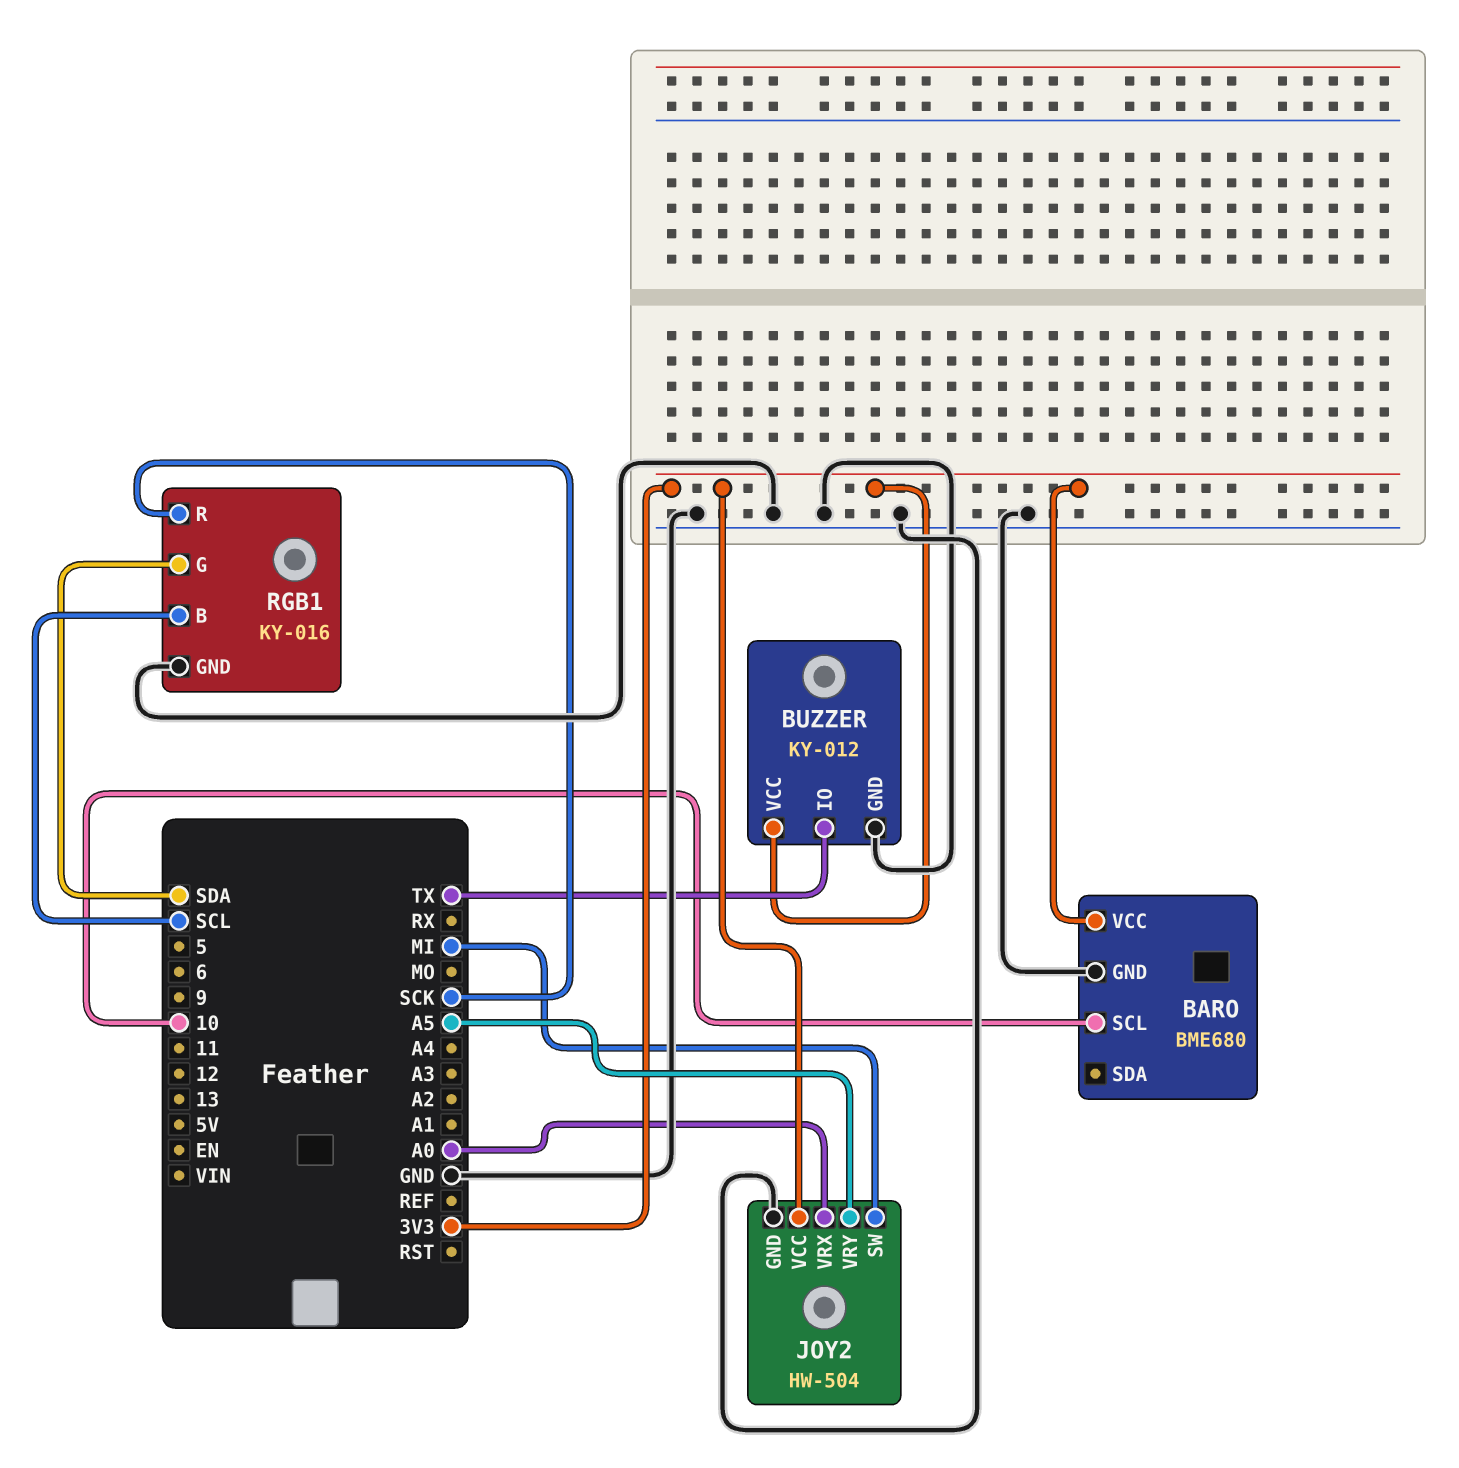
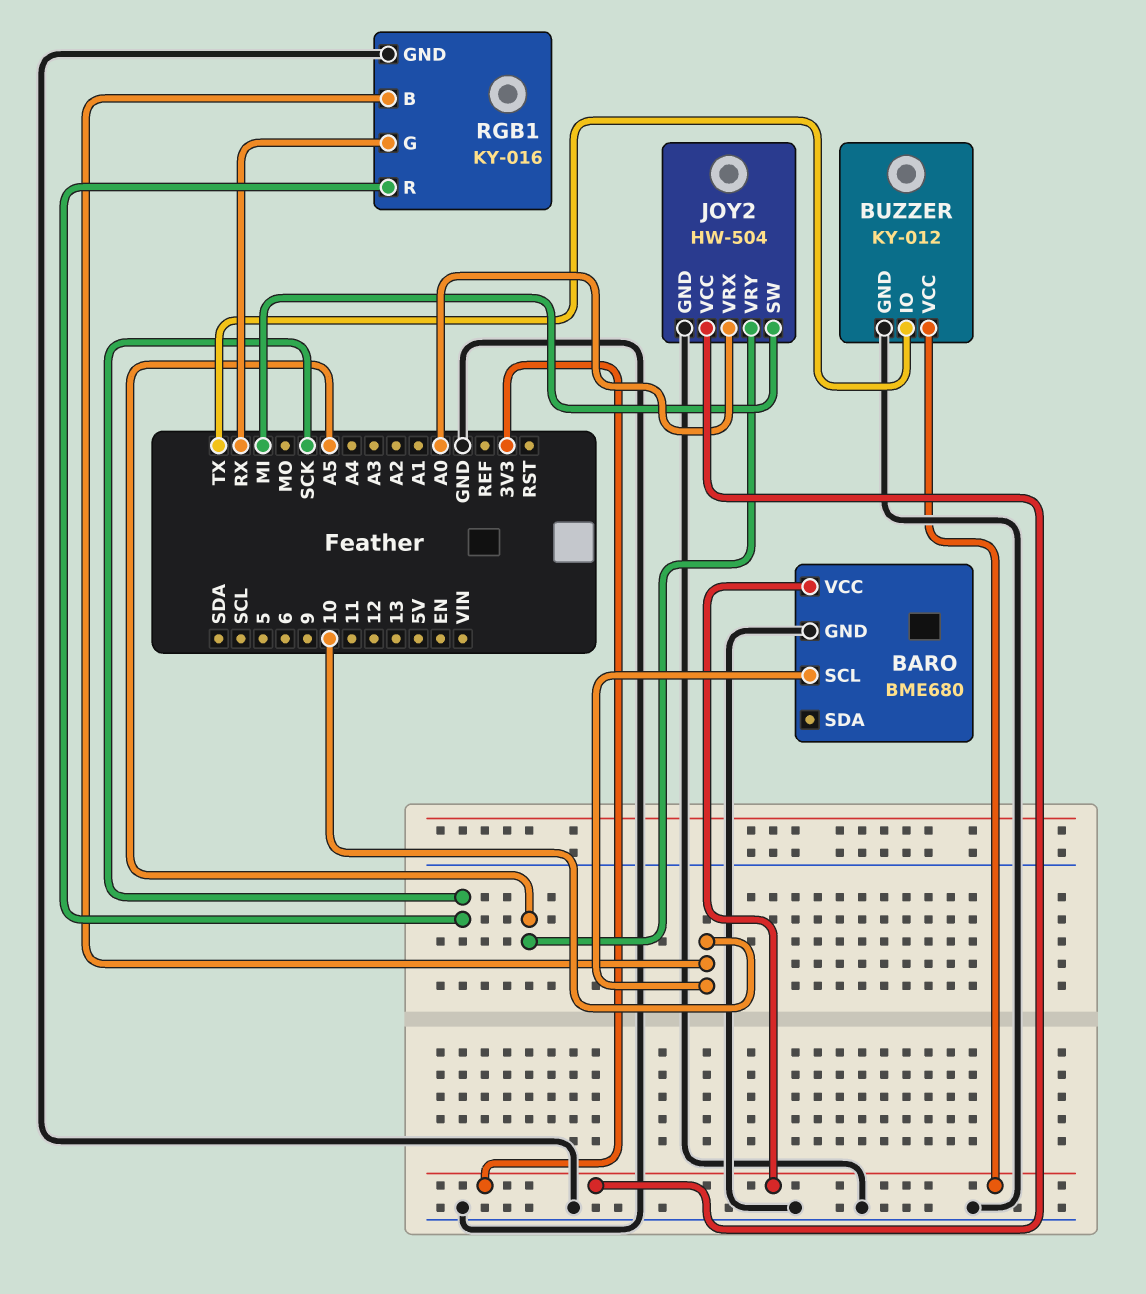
RGB1 pin B: SCL -> 10
RGB1 pin G: SDA -> RX

